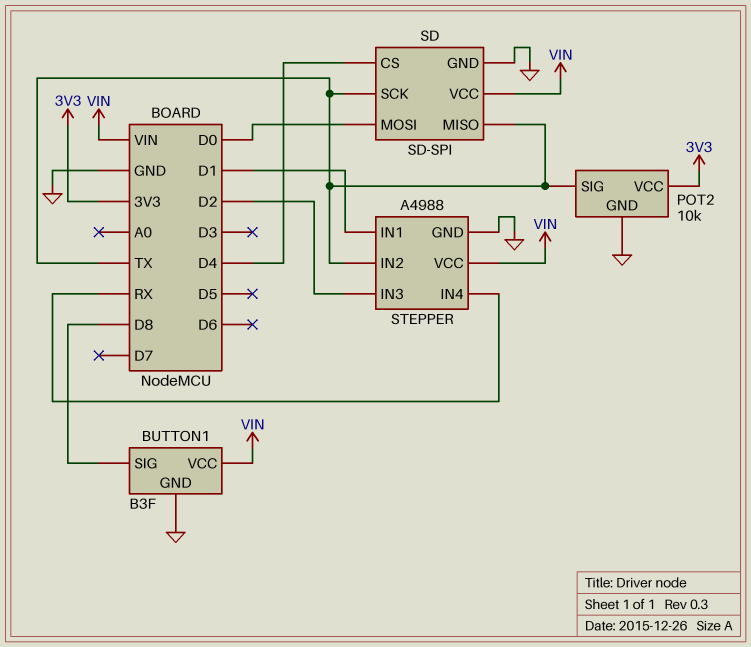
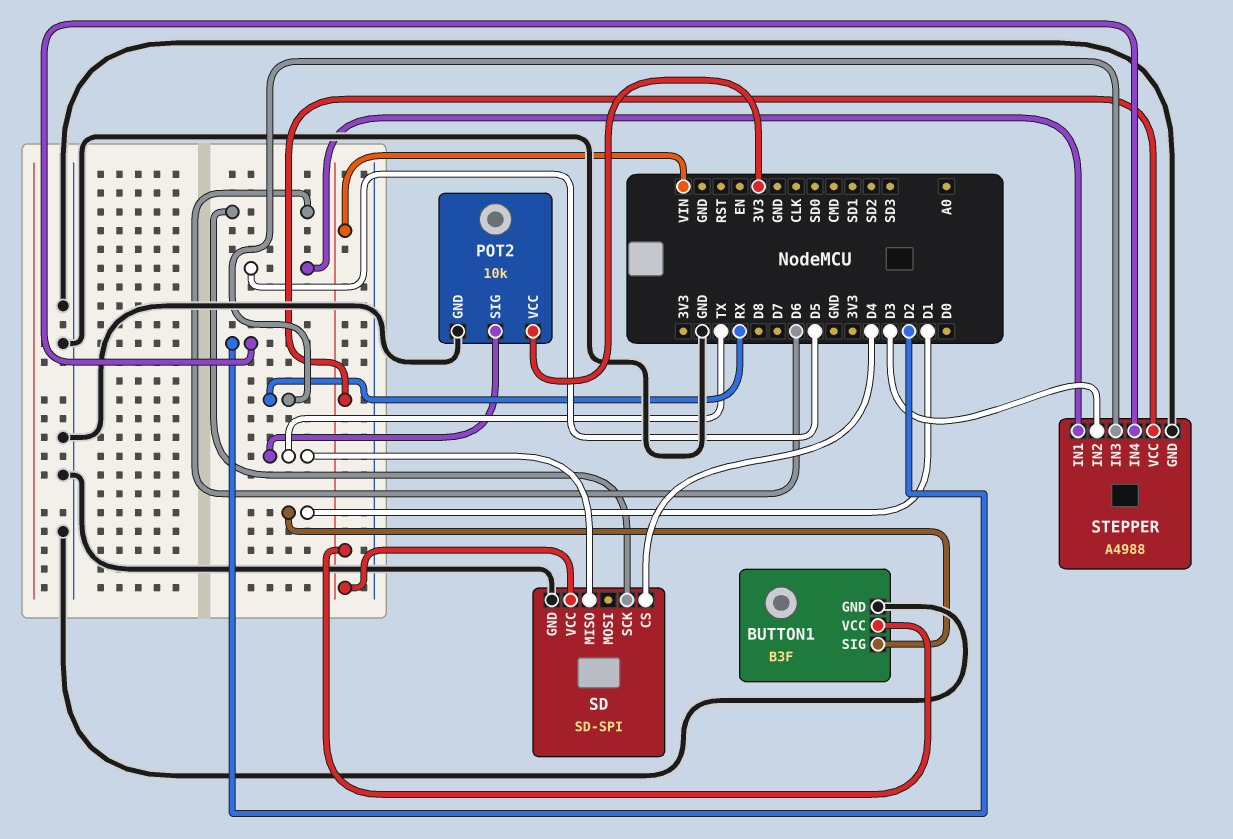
BUTTON1 pin SIG: D8 -> D1
SD pin MOSI: D0 -> none
SD pin SCK: TX -> D6
STEPPER pin IN1: D1 -> D5
STEPPER pin IN2: TX -> D3
STEPPER pin IN3: D2 -> RX
STEPPER pin IN4: RX -> D2

